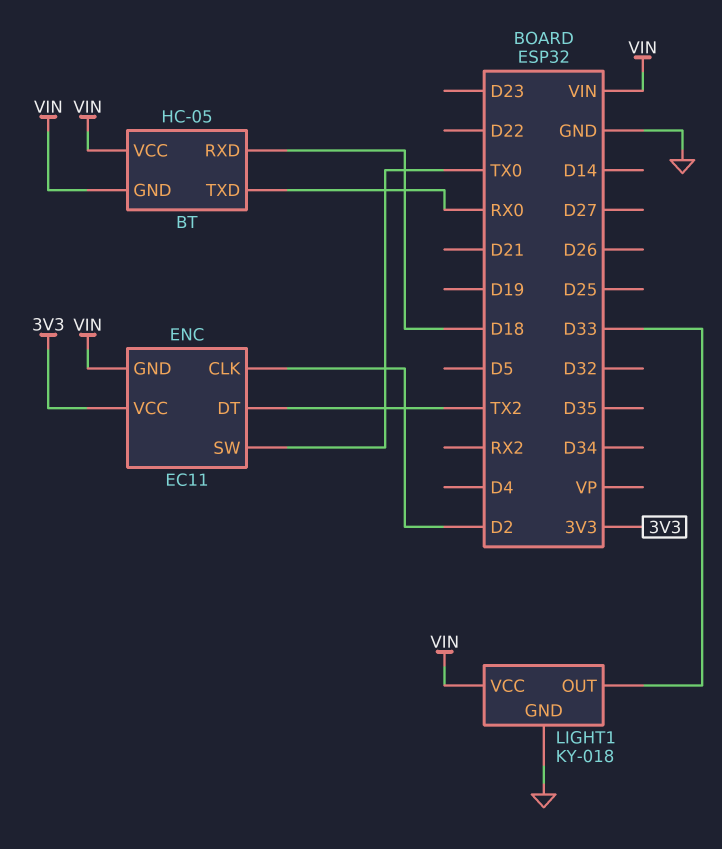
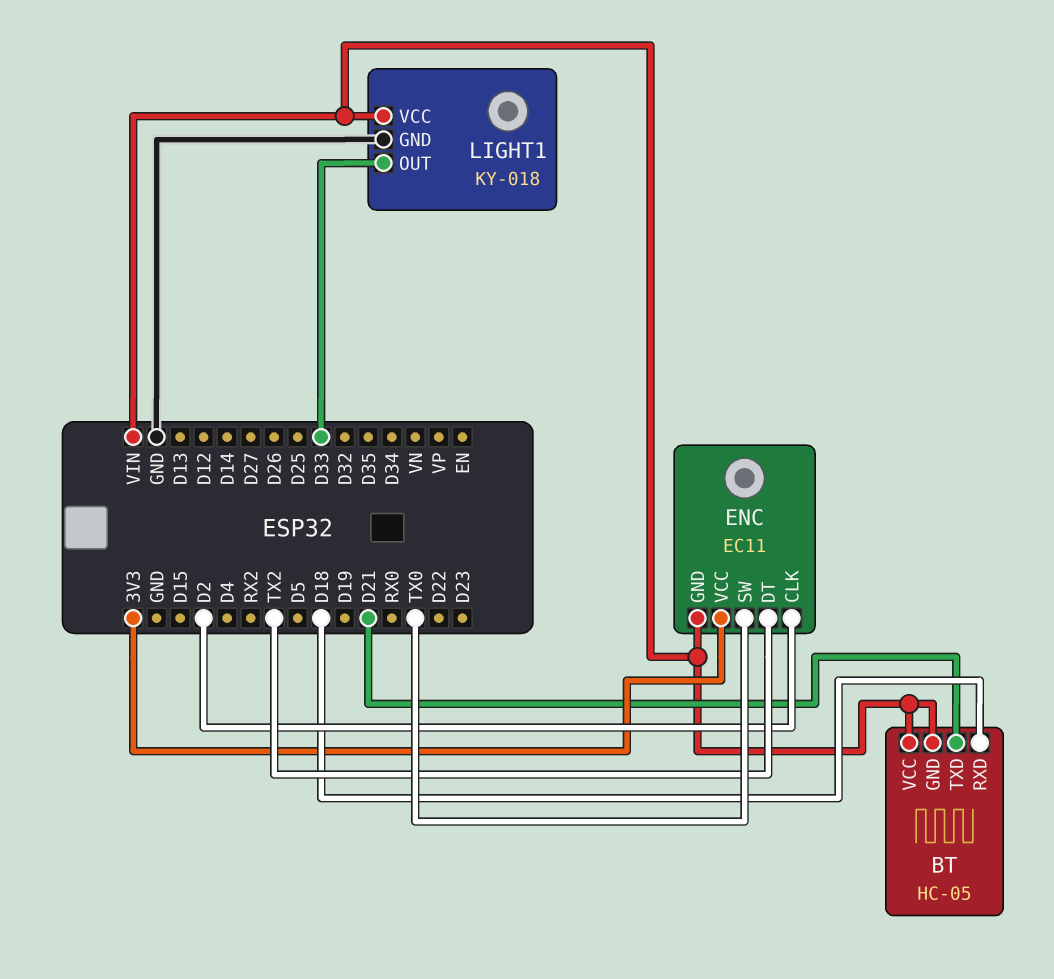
BT pin TXD: RX0 -> D21

